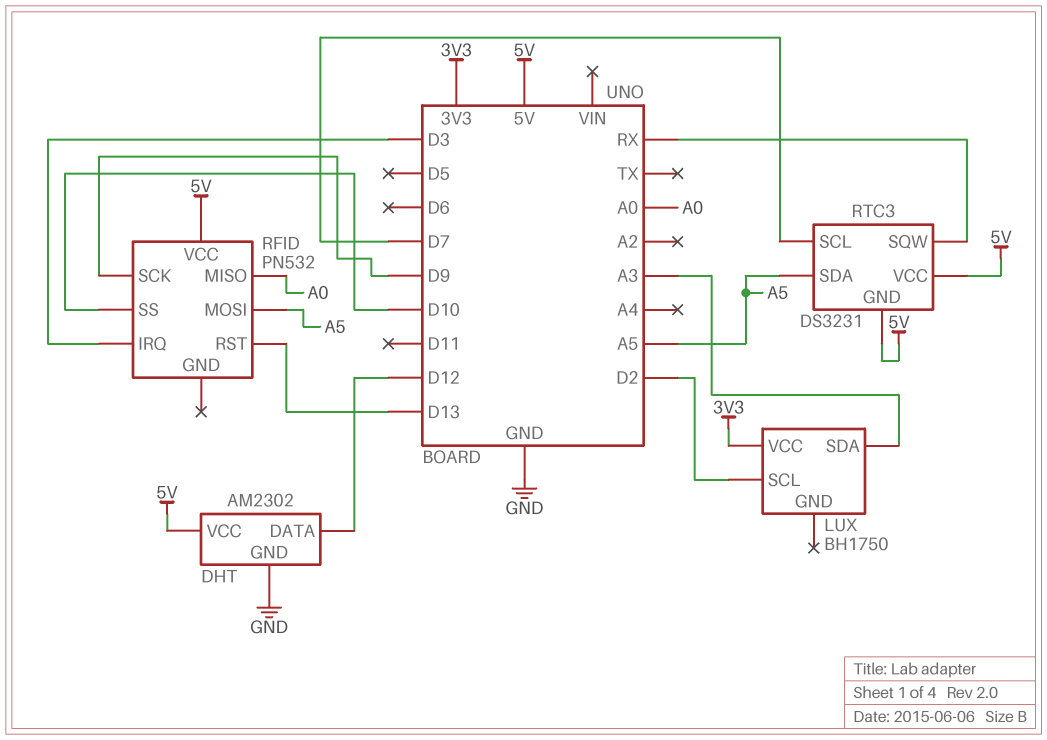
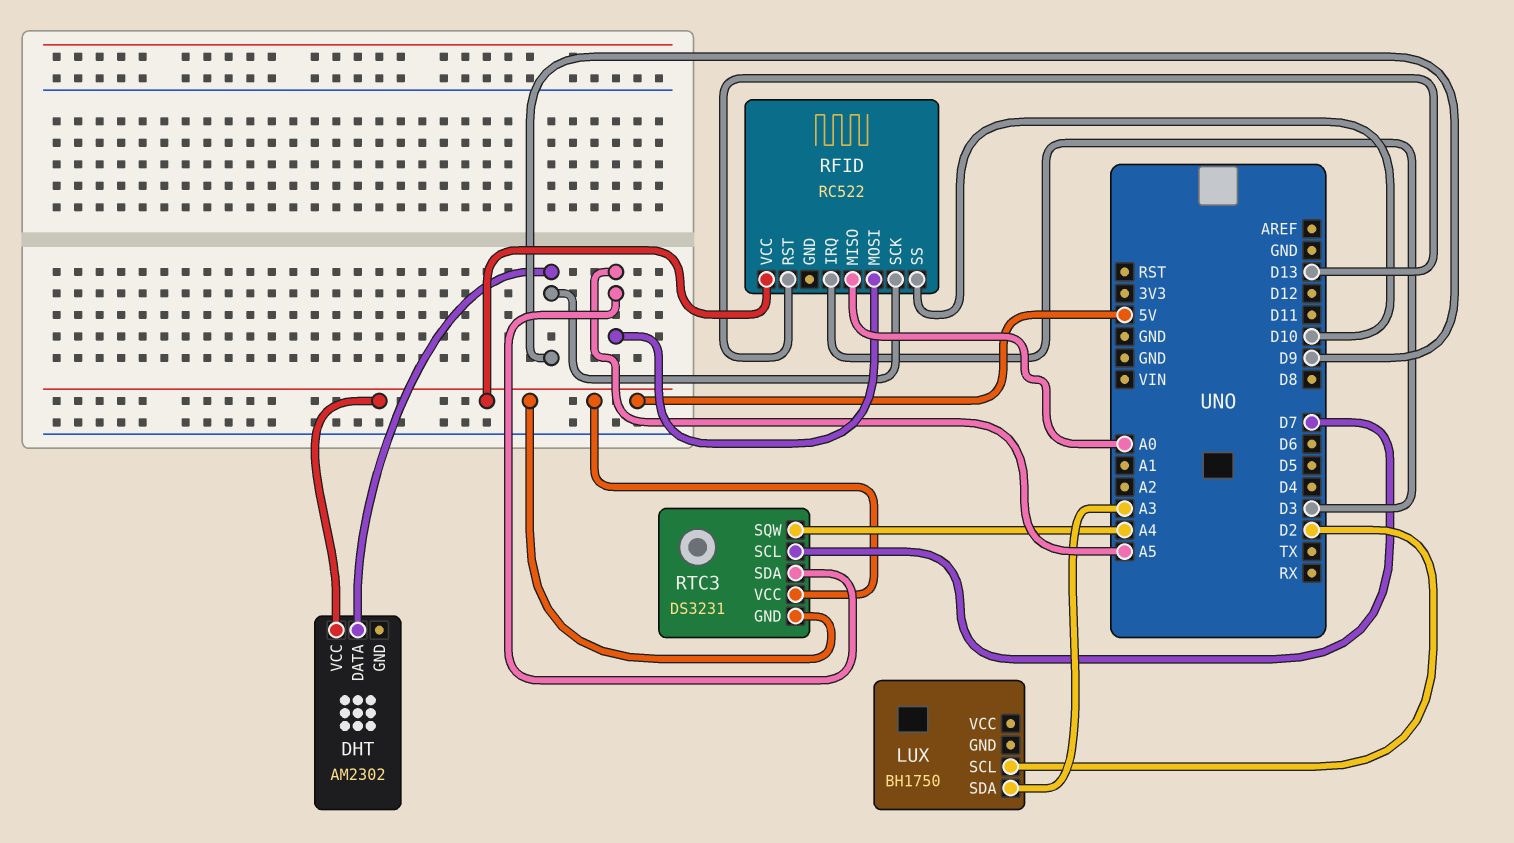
DHT pin DATA: D12 -> D9
DHT pin GND: GND -> none
LUX pin VCC: 3V3 -> none
RFID: PN532 -> RC522
RTC3 pin SQW: RX -> A4

